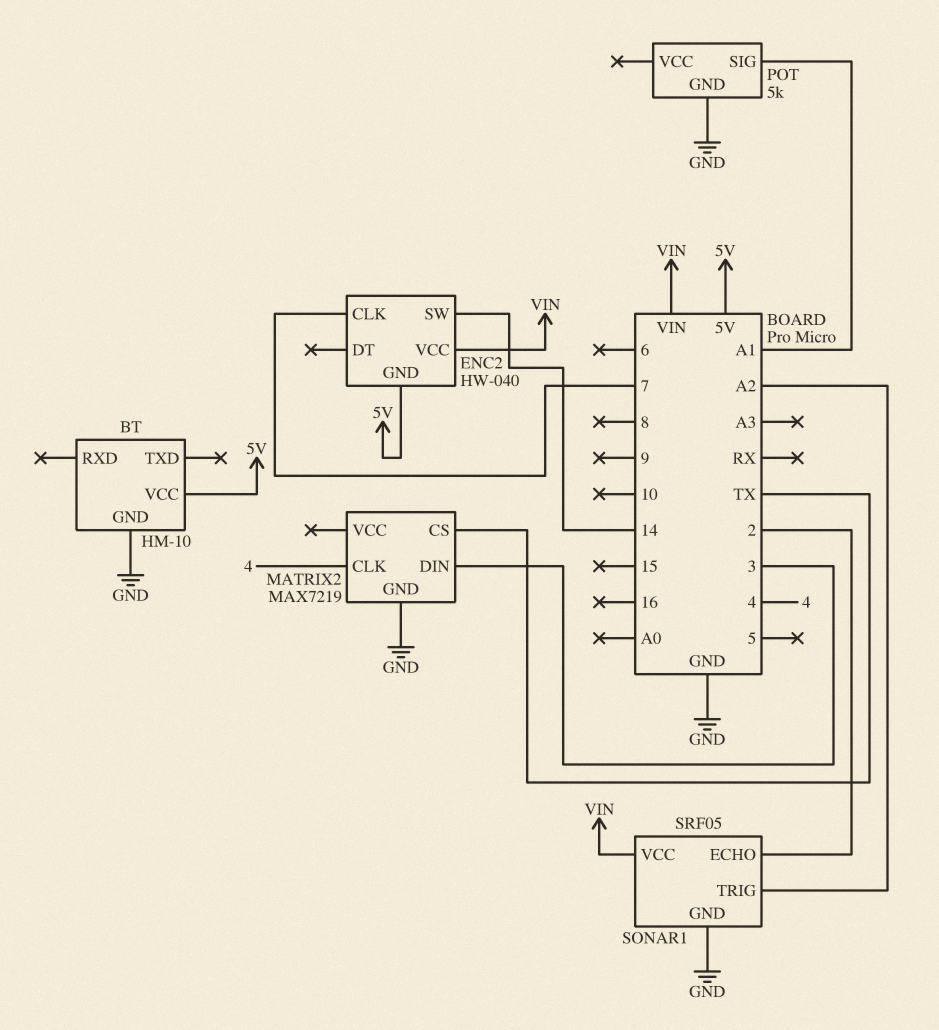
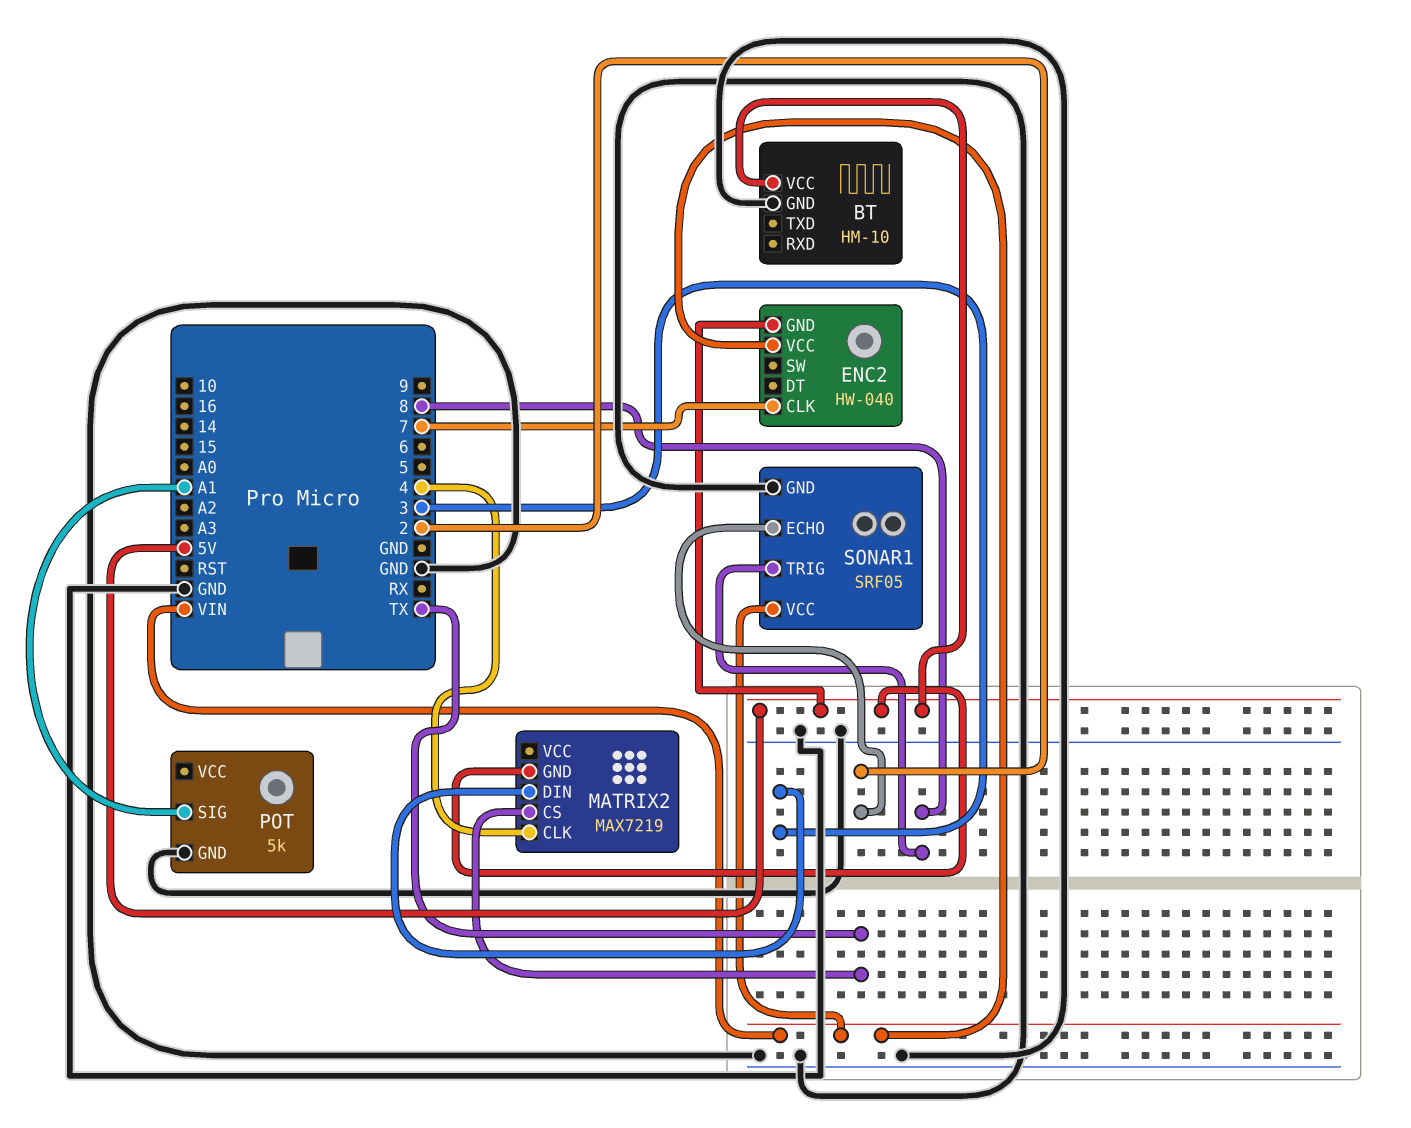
ENC2 pin SW: 14 -> none
MATRIX2 pin GND: GND -> 5V
SONAR1 pin TRIG: A2 -> 8

